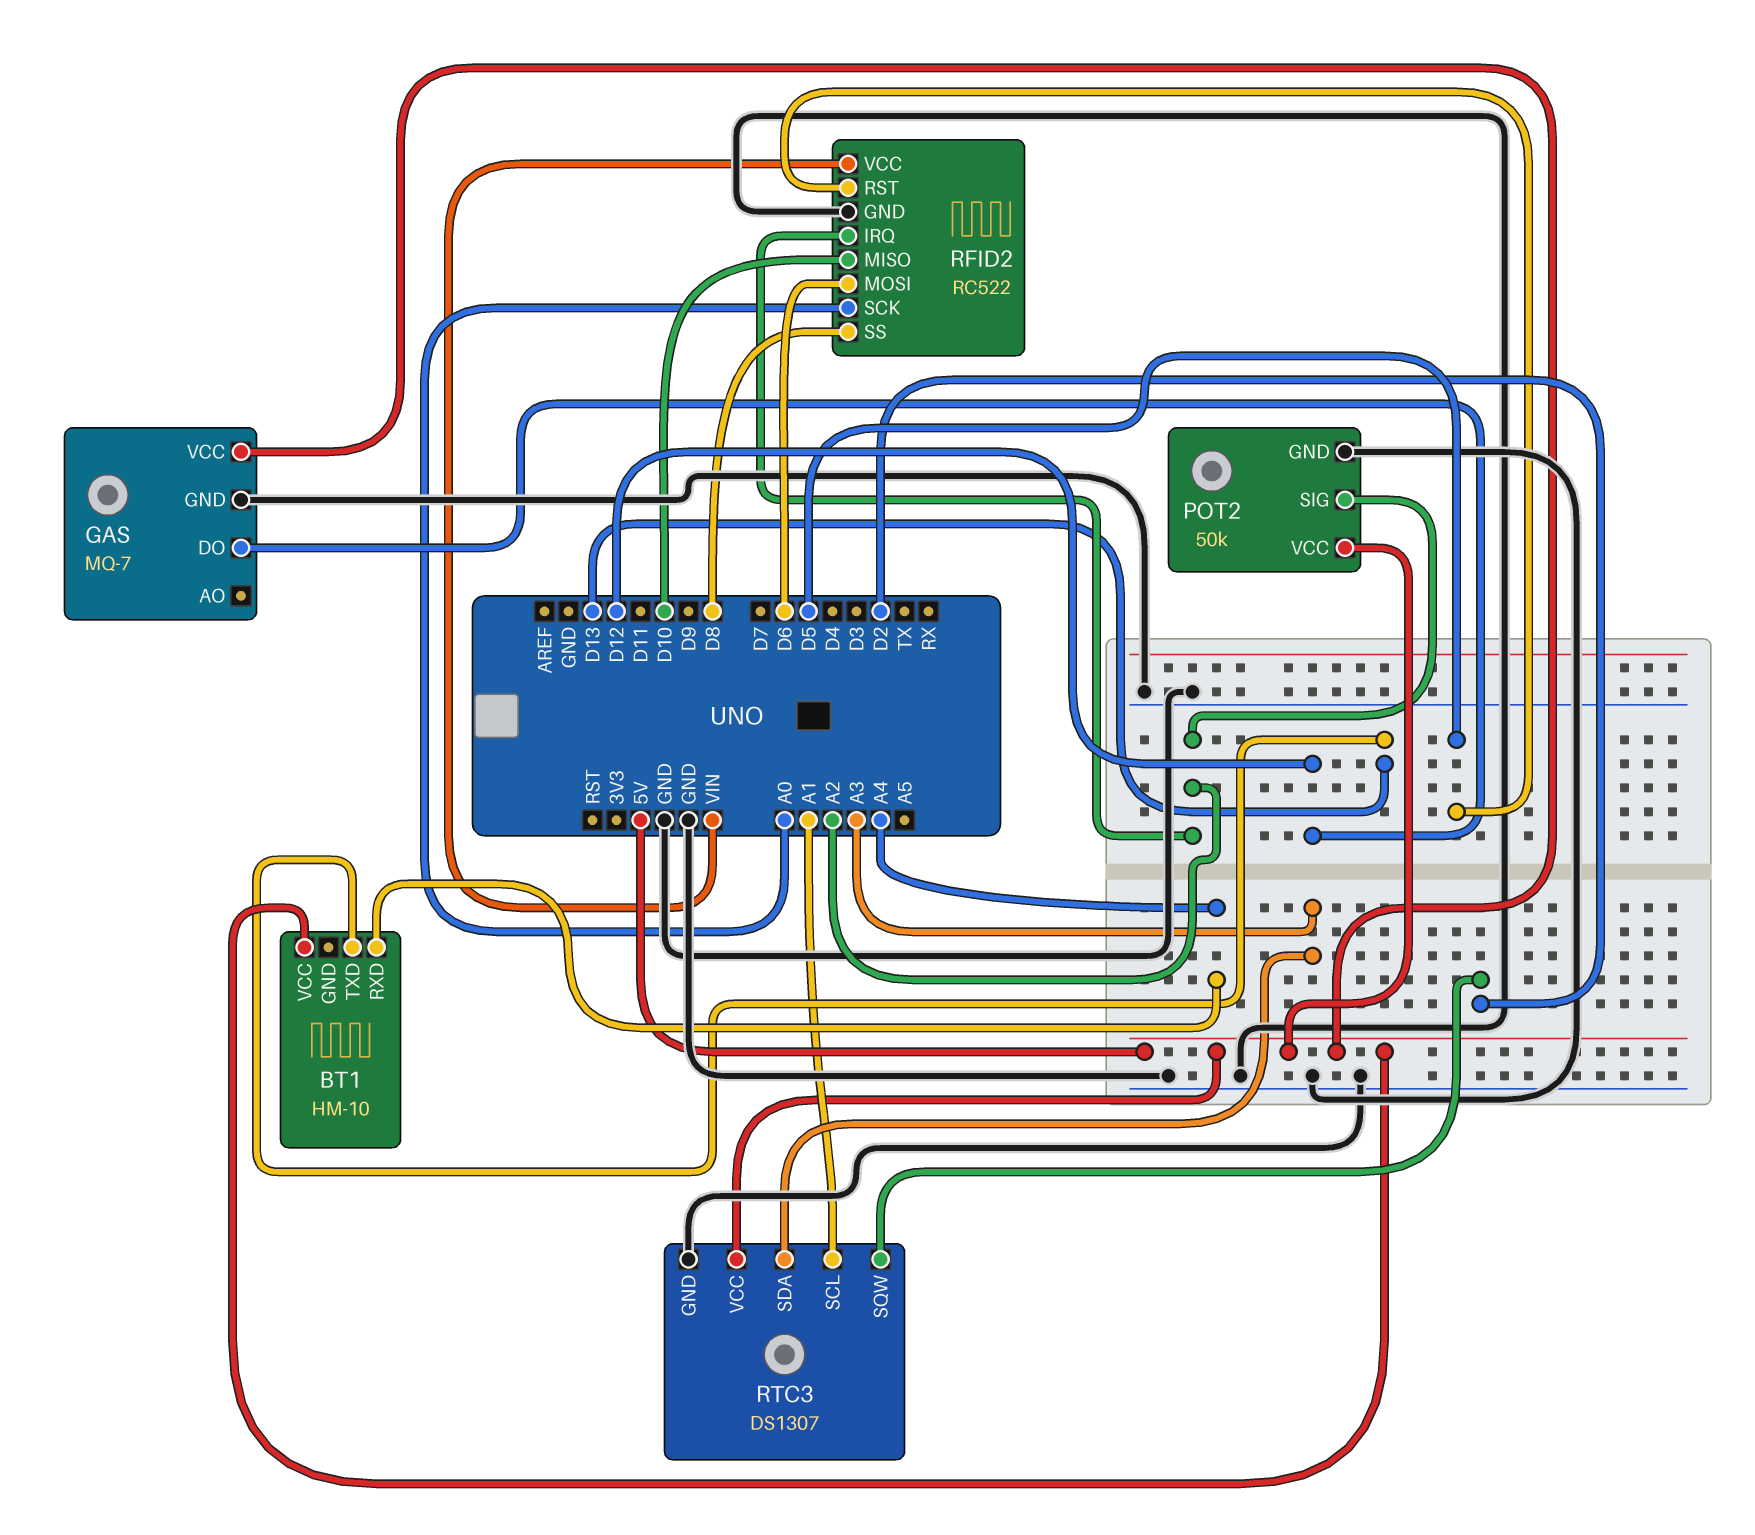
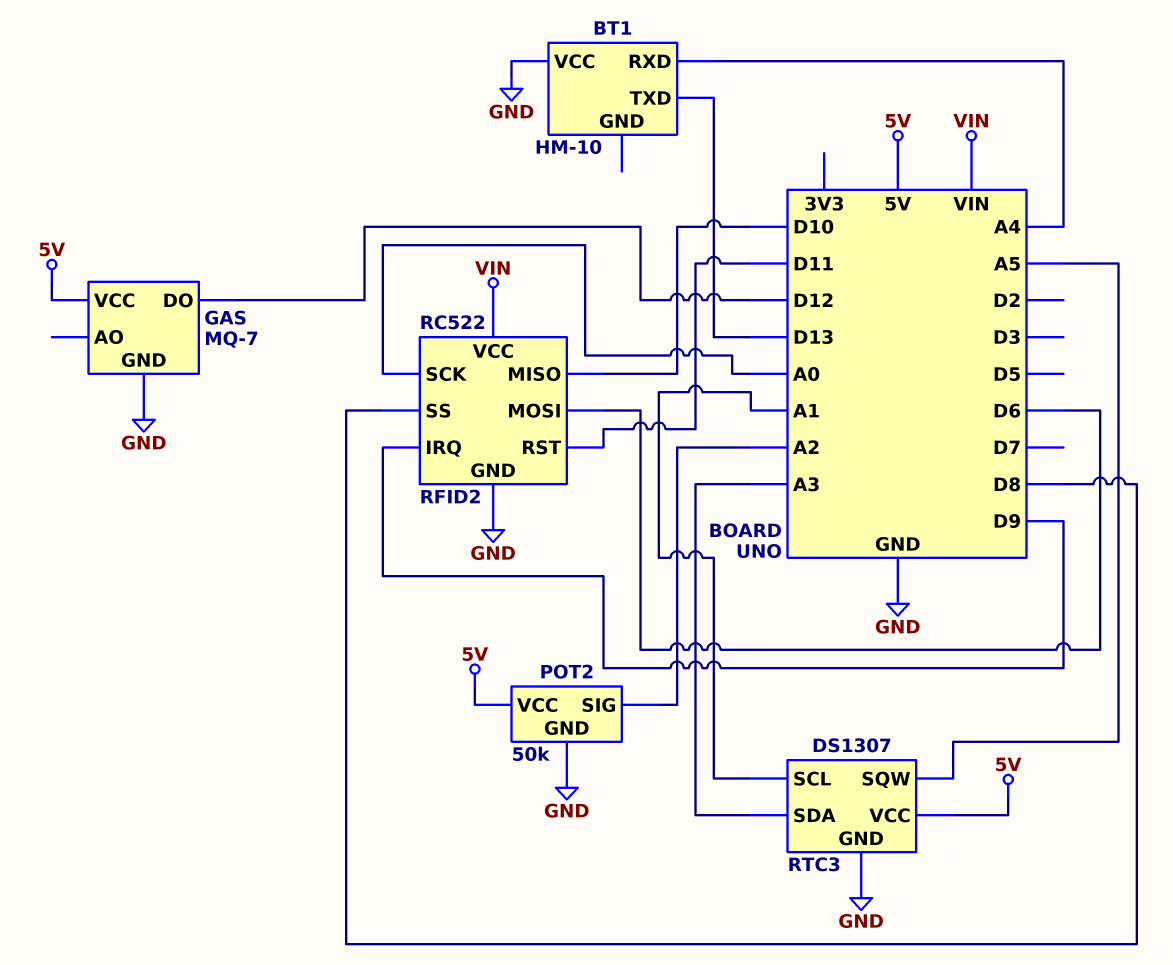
BT1 pin VCC: 5V -> GND
RFID2 pin IRQ: A2 -> D9
RFID2 pin RST: D5 -> D11
RTC3 pin SQW: D2 -> A5

